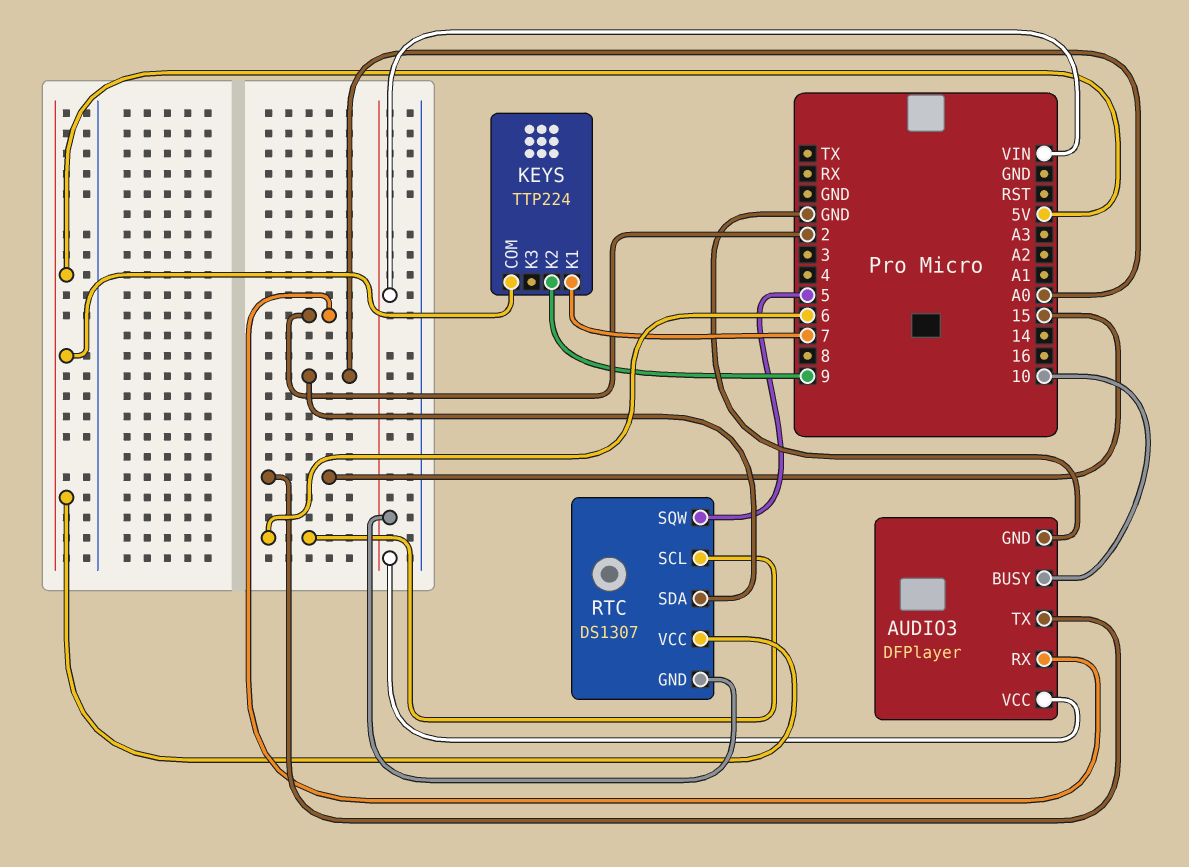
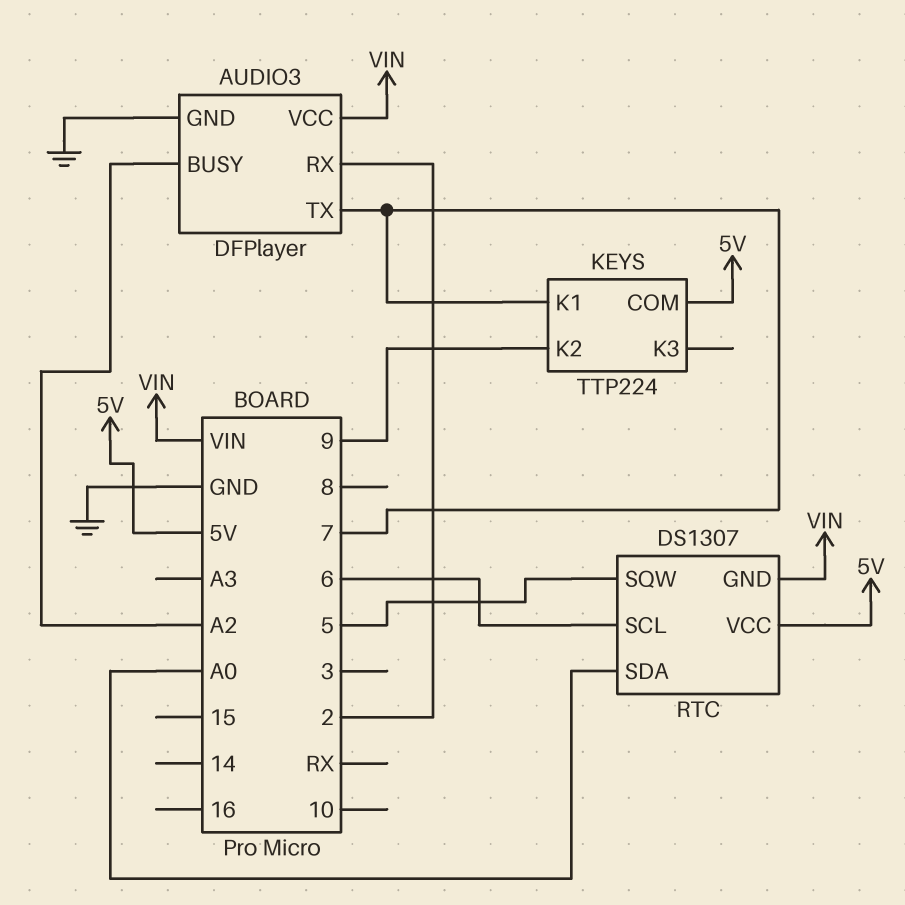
AUDIO3 pin BUSY: 10 -> A2
AUDIO3 pin TX: 15 -> 7

